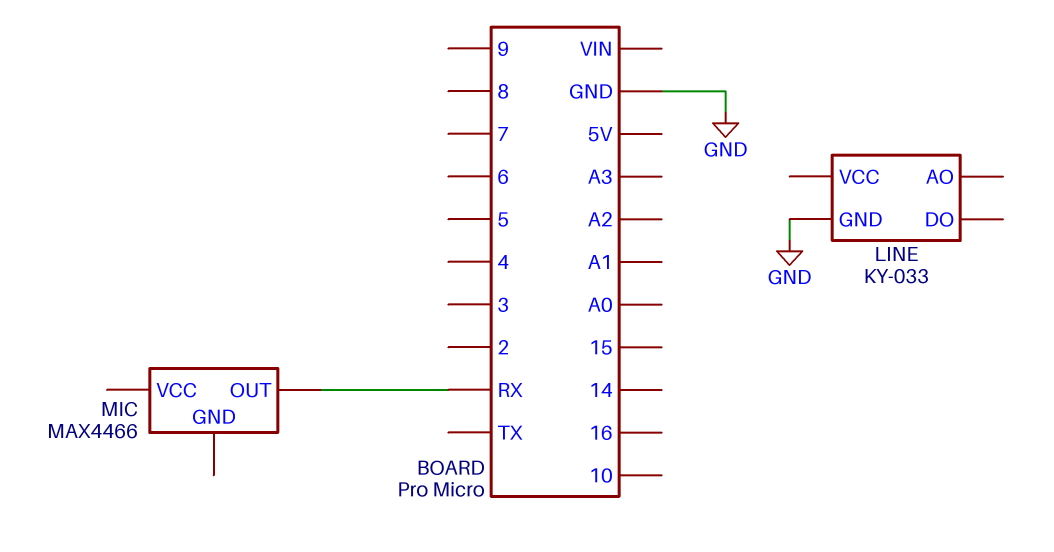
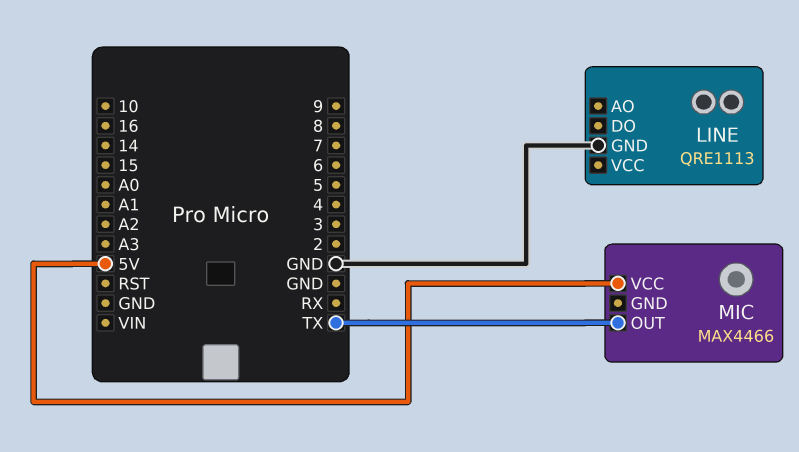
LINE: KY-033 -> QRE1113
MIC pin OUT: RX -> TX
MIC pin VCC: none -> 5V

